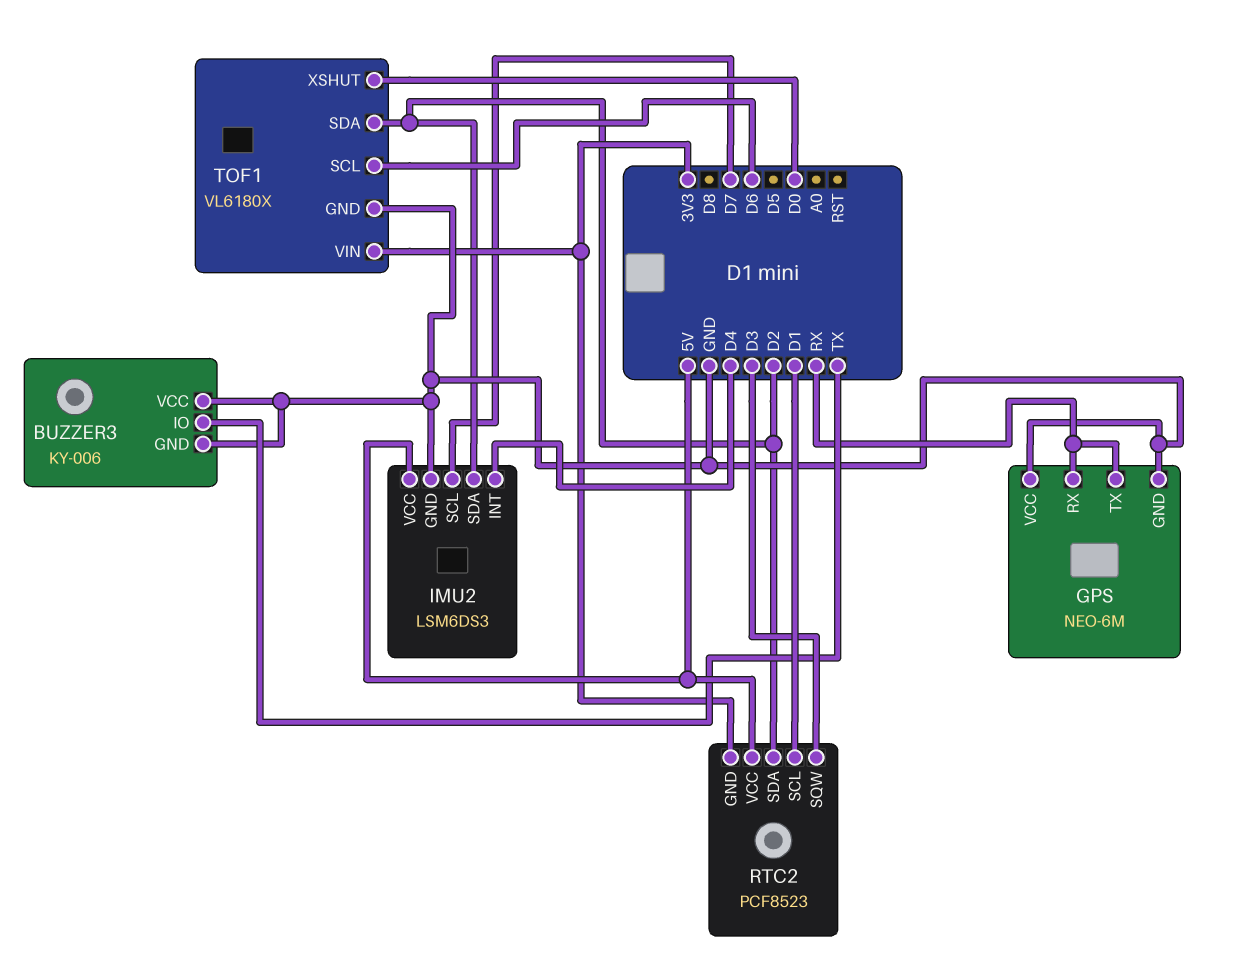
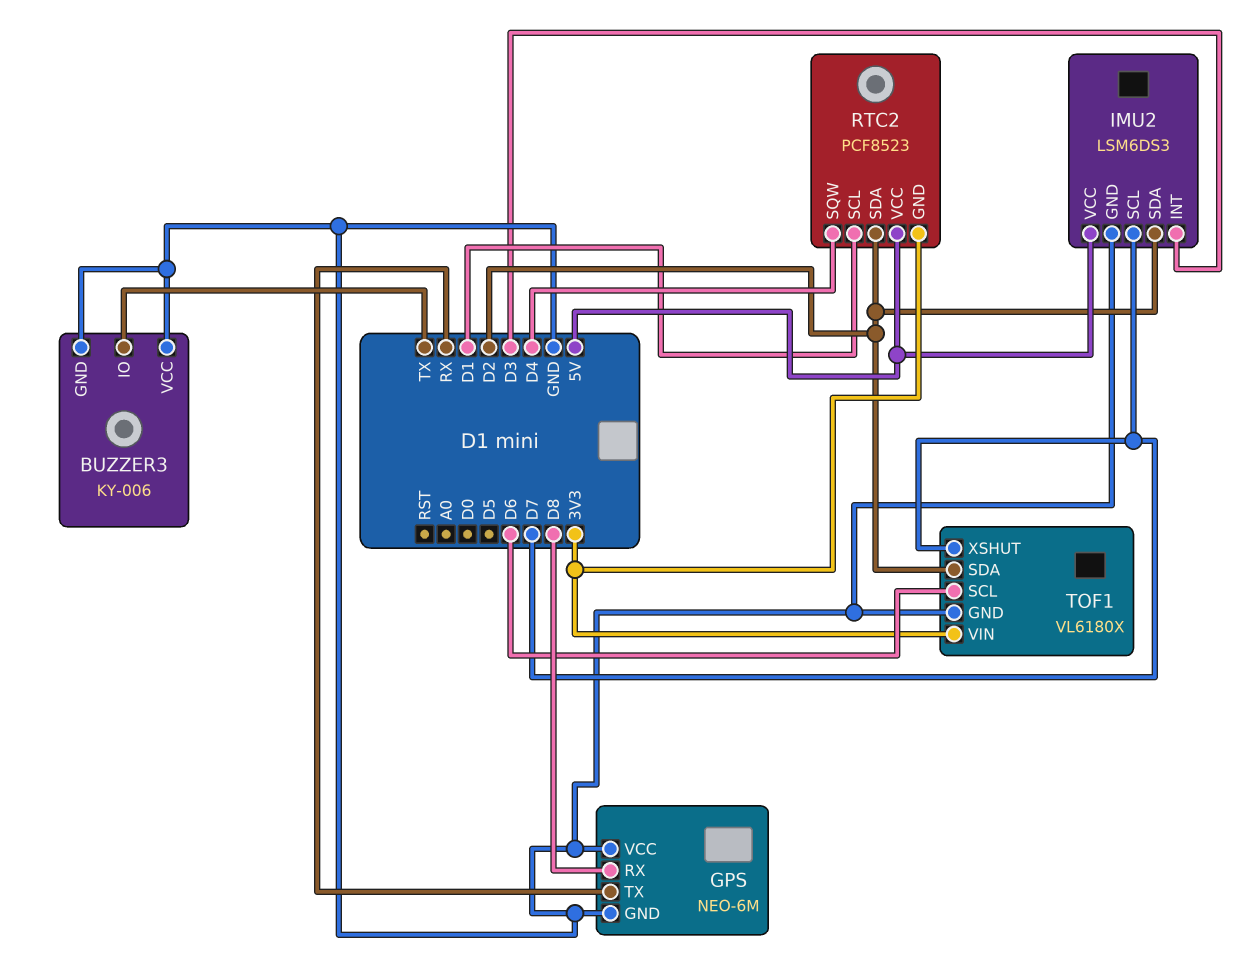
GPS pin RX: RX -> D8
IMU2 pin INT: D4 -> D3
RTC2 pin SQW: D3 -> D4
TOF1 pin XSHUT: D0 -> D7

